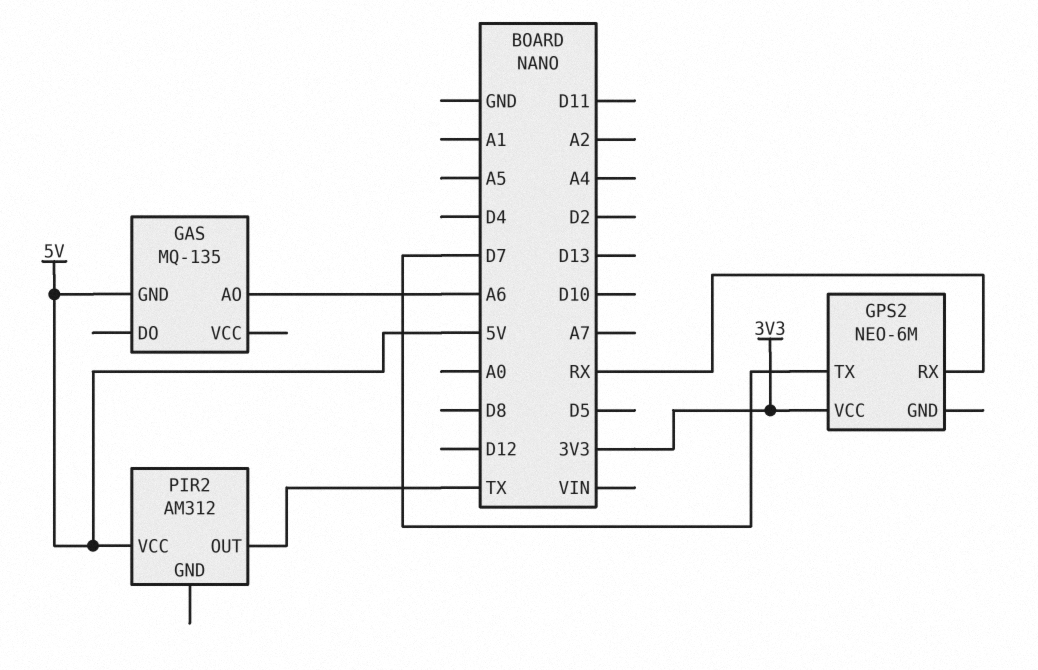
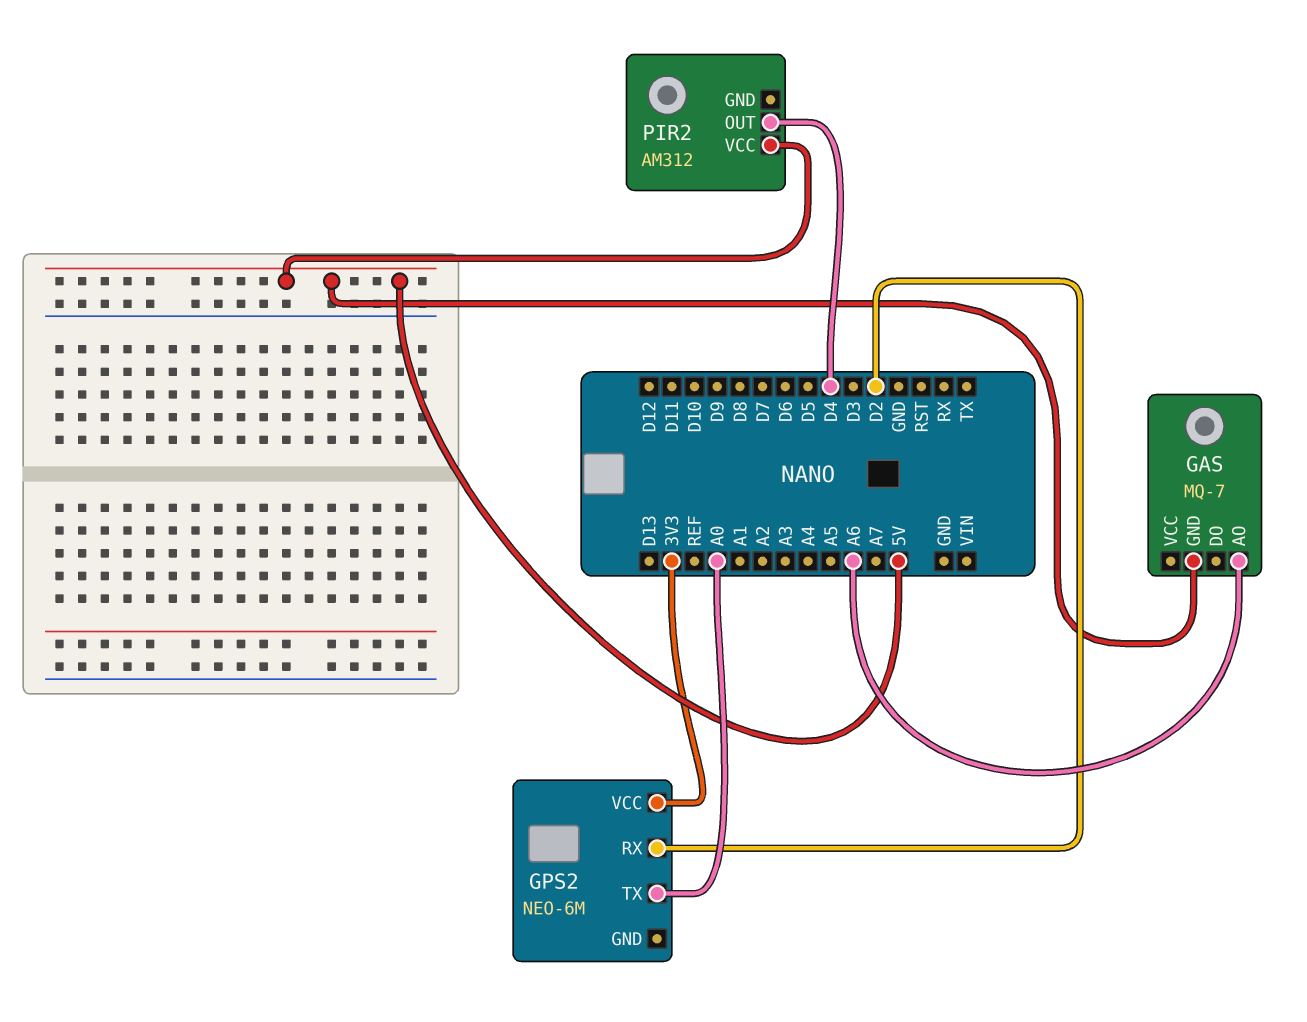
GAS: MQ-135 -> MQ-7
GPS2 pin RX: RX -> D2
GPS2 pin TX: D7 -> A0
PIR2 pin OUT: TX -> D4

